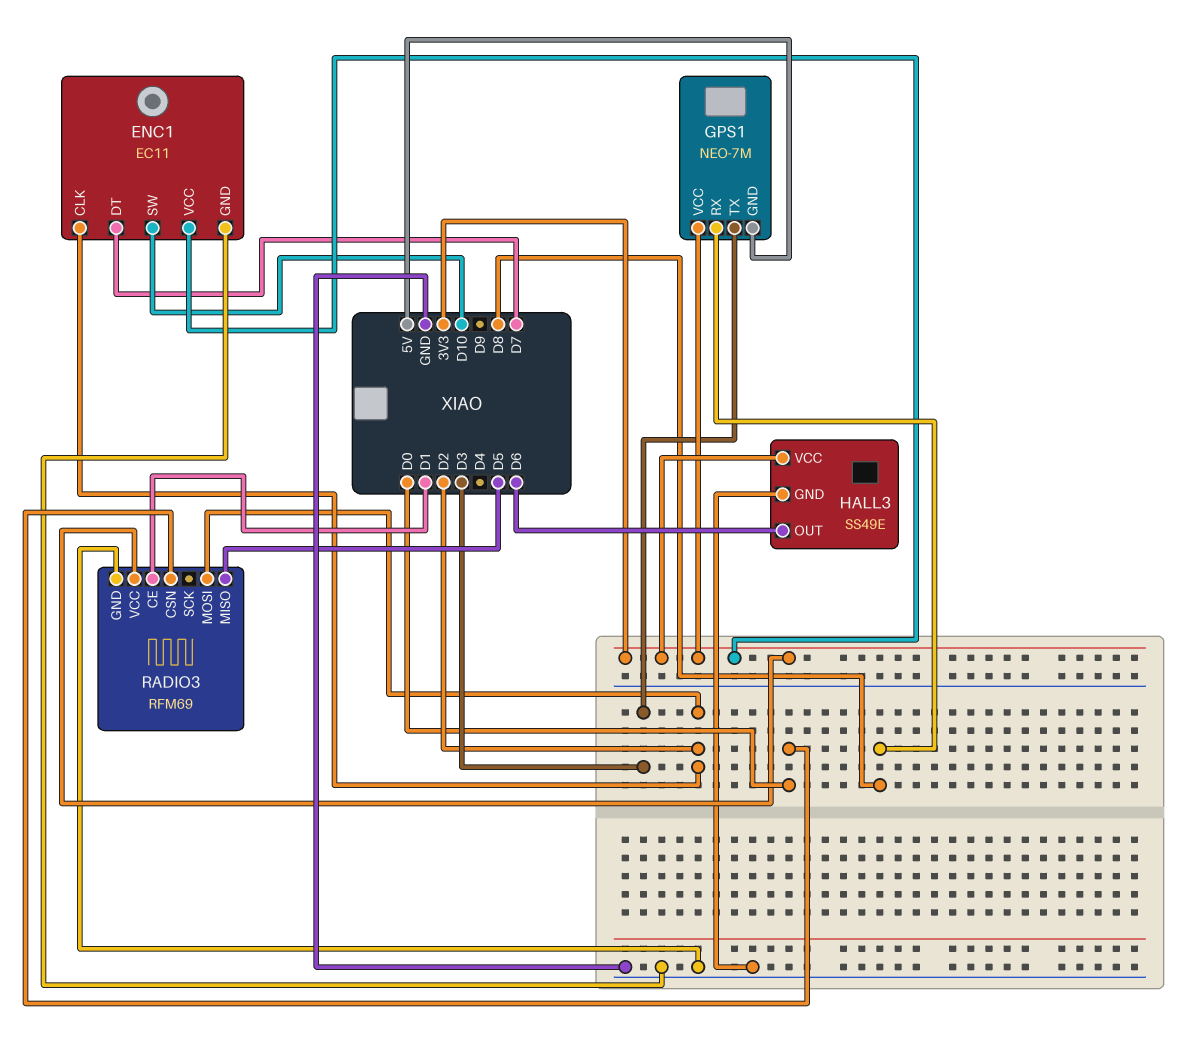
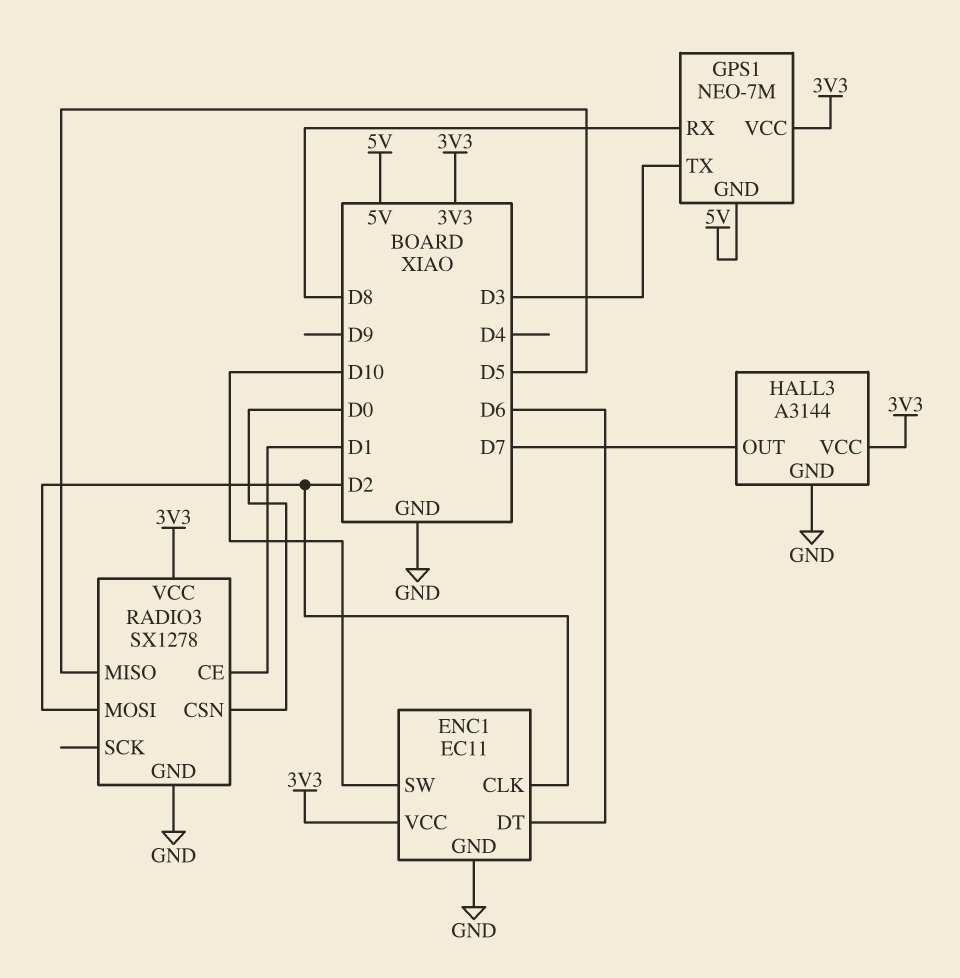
ENC1 pin DT: D7 -> D6
HALL3: SS49E -> A3144
HALL3 pin OUT: D6 -> D7
RADIO3: RFM69 -> SX1278

